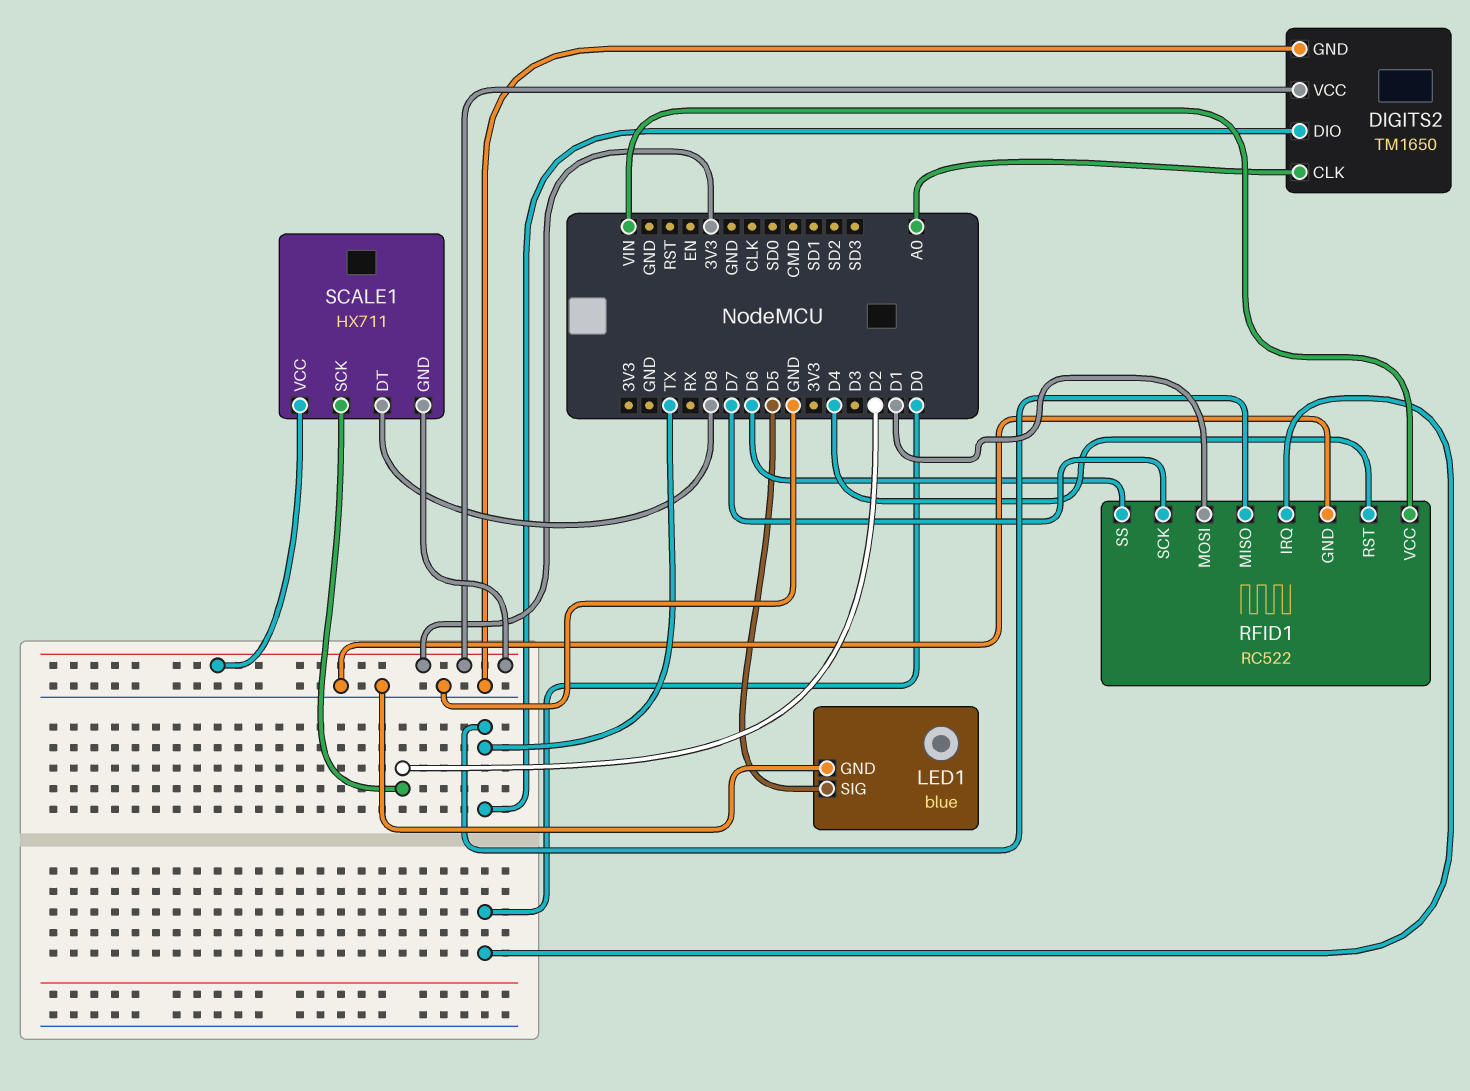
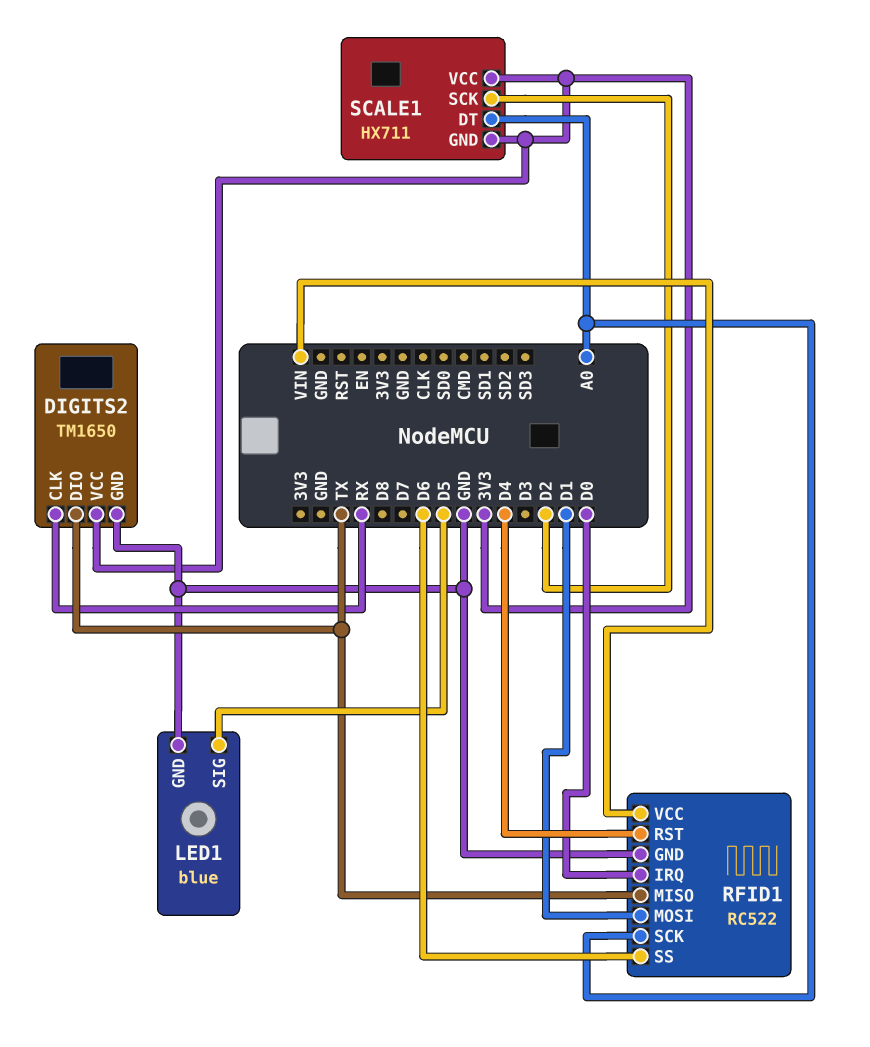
DIGITS2 pin CLK: A0 -> RX
RFID1 pin SCK: D7 -> A0
SCALE1 pin DT: D8 -> A0

